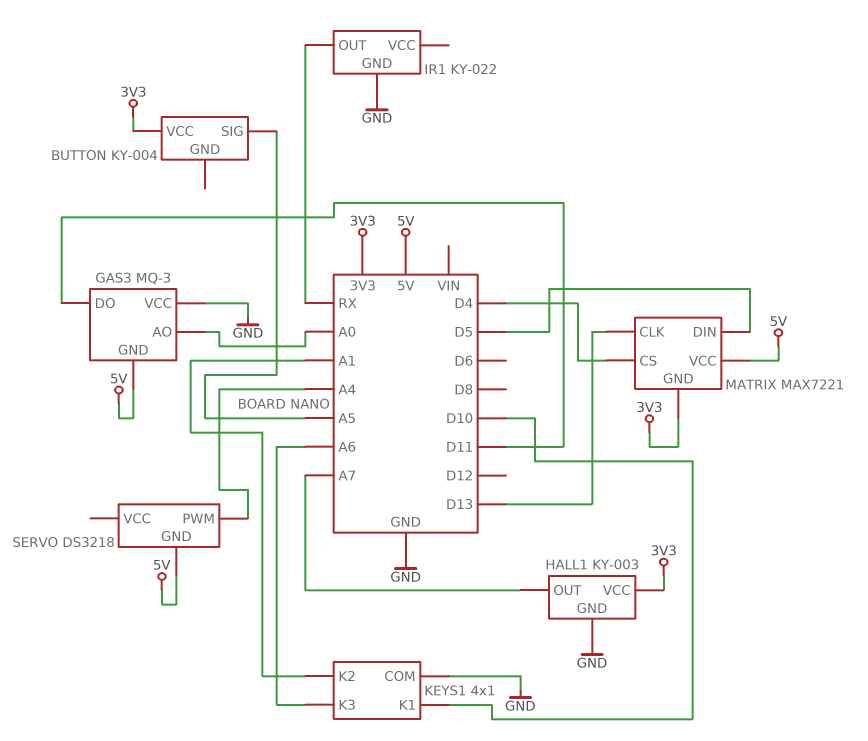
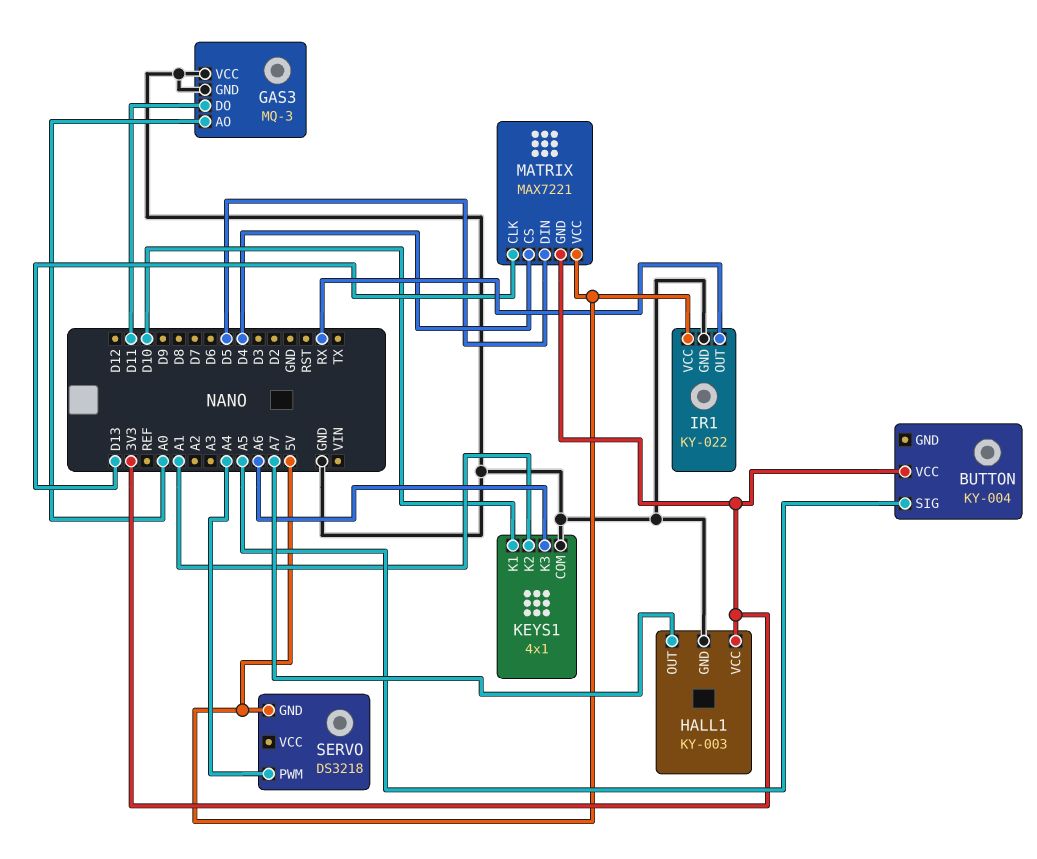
GAS3 pin GND: 5V -> GND
IR1 pin VCC: none -> 5V

